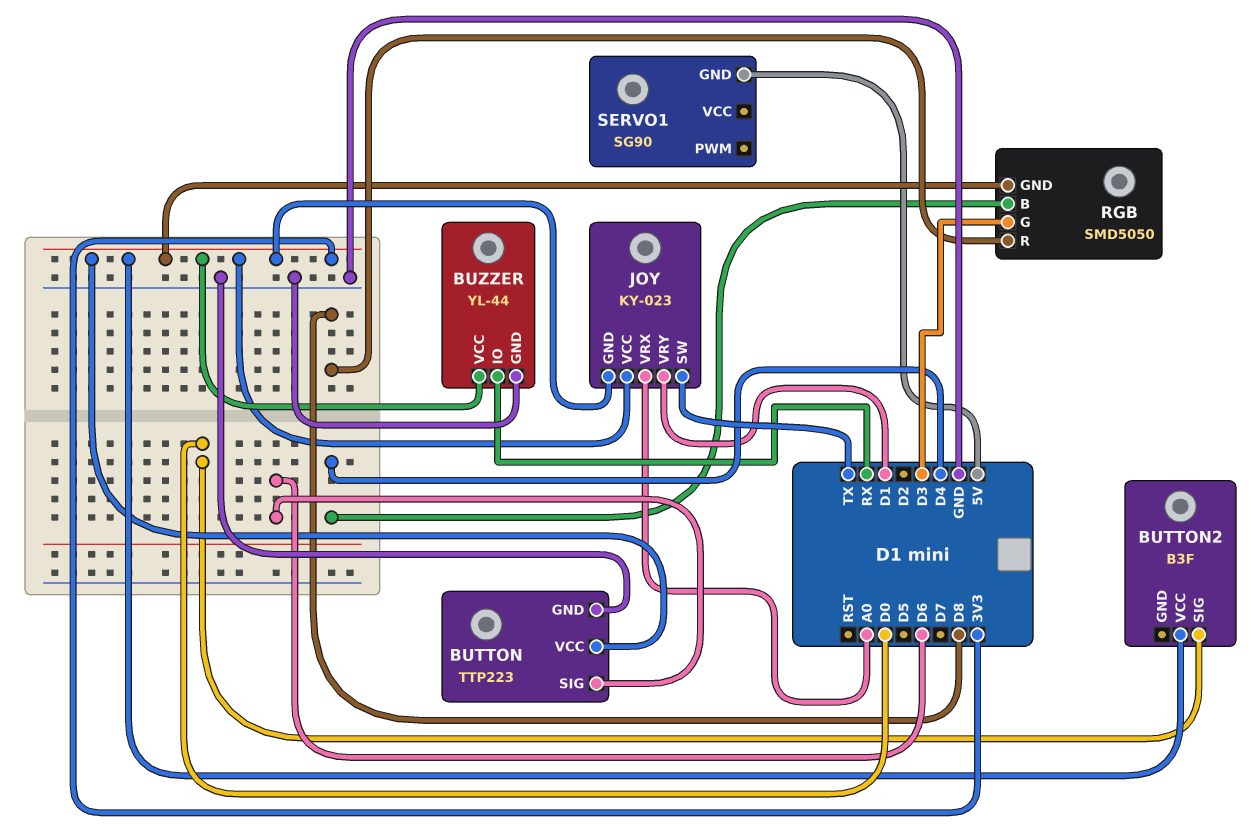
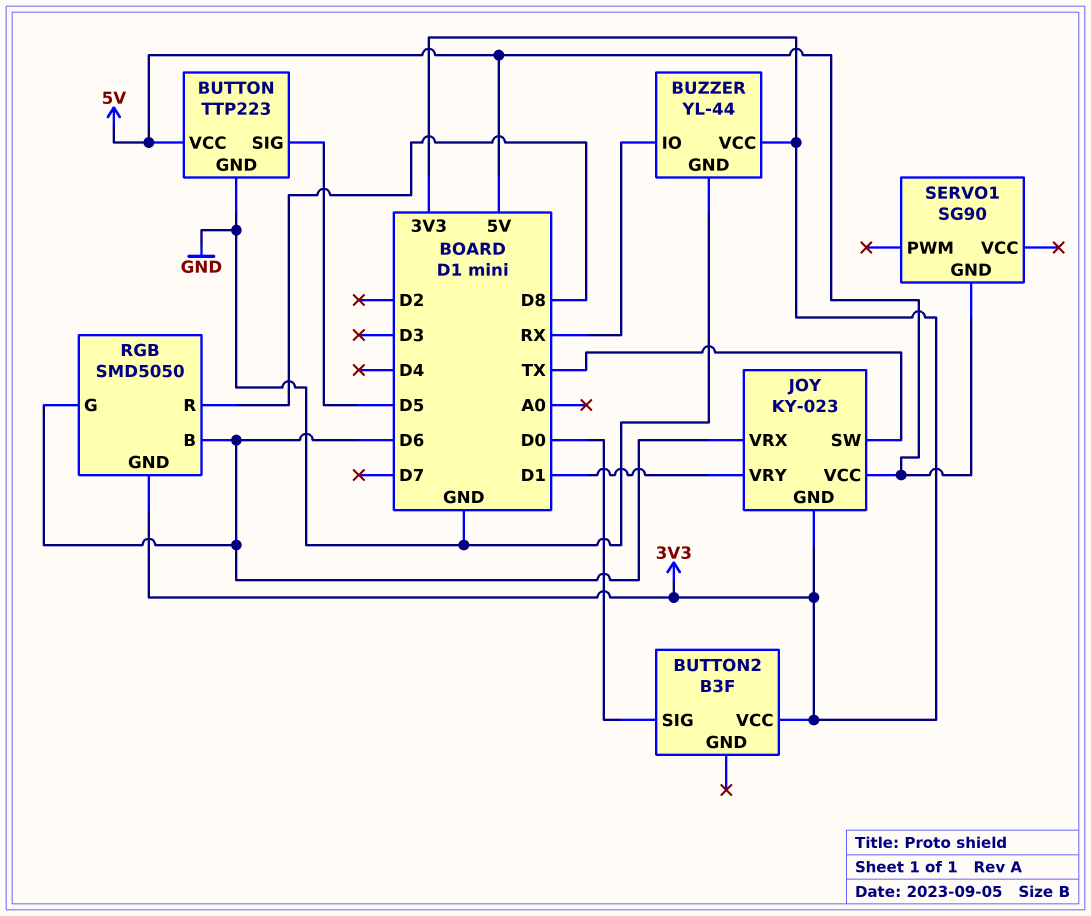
BUTTON pin SIG: D6 -> D5
BUTTON pin VCC: 3V3 -> 5V
JOY pin VCC: 3V3 -> 5V
JOY pin VRX: A0 -> D6
RGB pin B: D4 -> D6
RGB pin G: D3 -> D6

